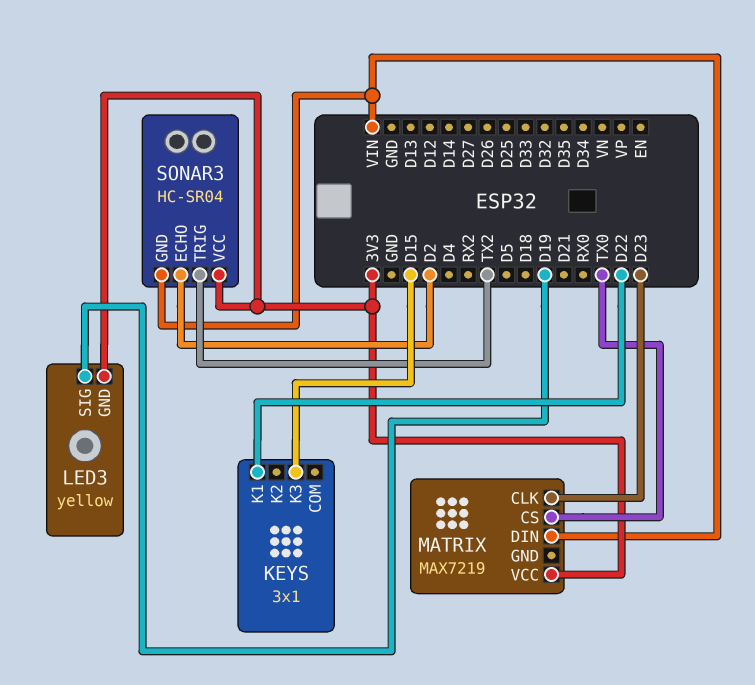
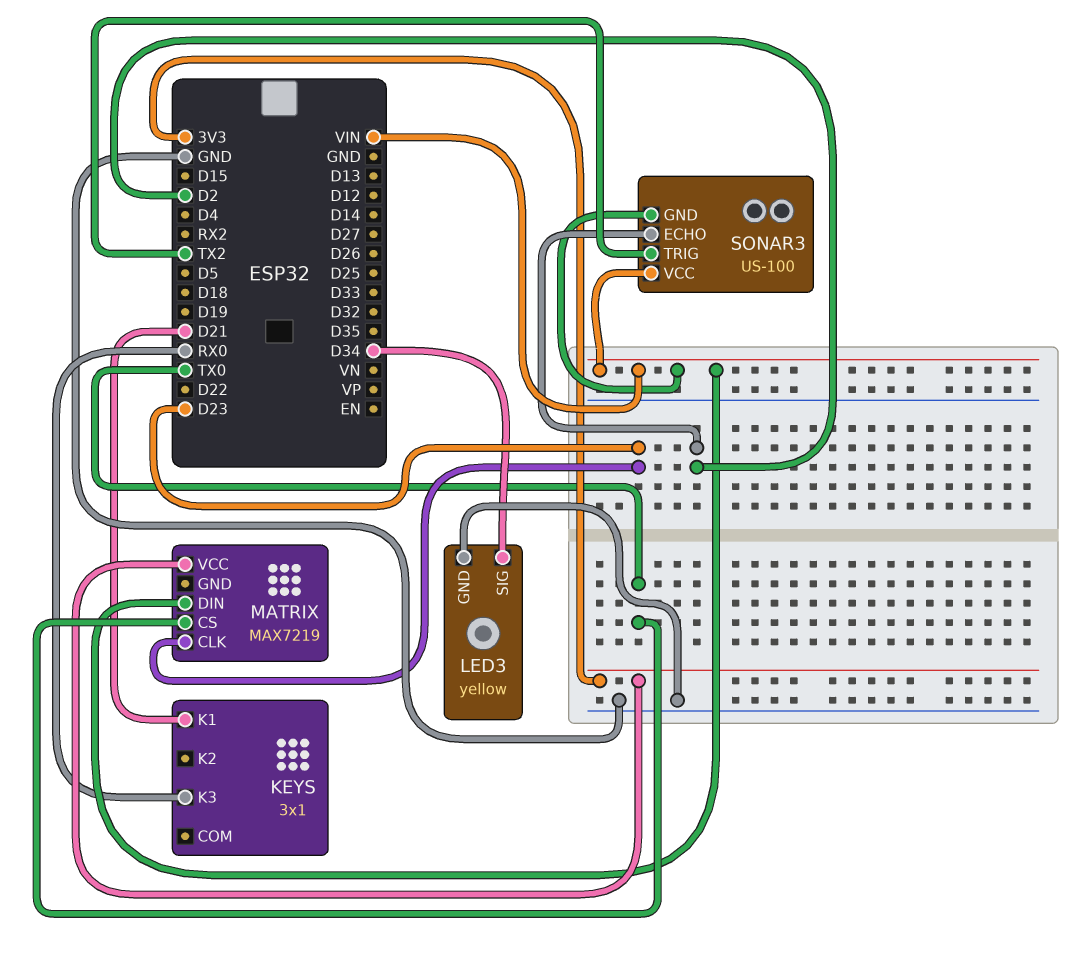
KEYS pin K1: D22 -> D21
KEYS pin K3: D15 -> RX0
LED3 pin GND: 3V3 -> GND
LED3 pin SIG: D19 -> D34
SONAR3: HC-SR04 -> US-100
SONAR3 pin VCC: 3V3 -> VIN

